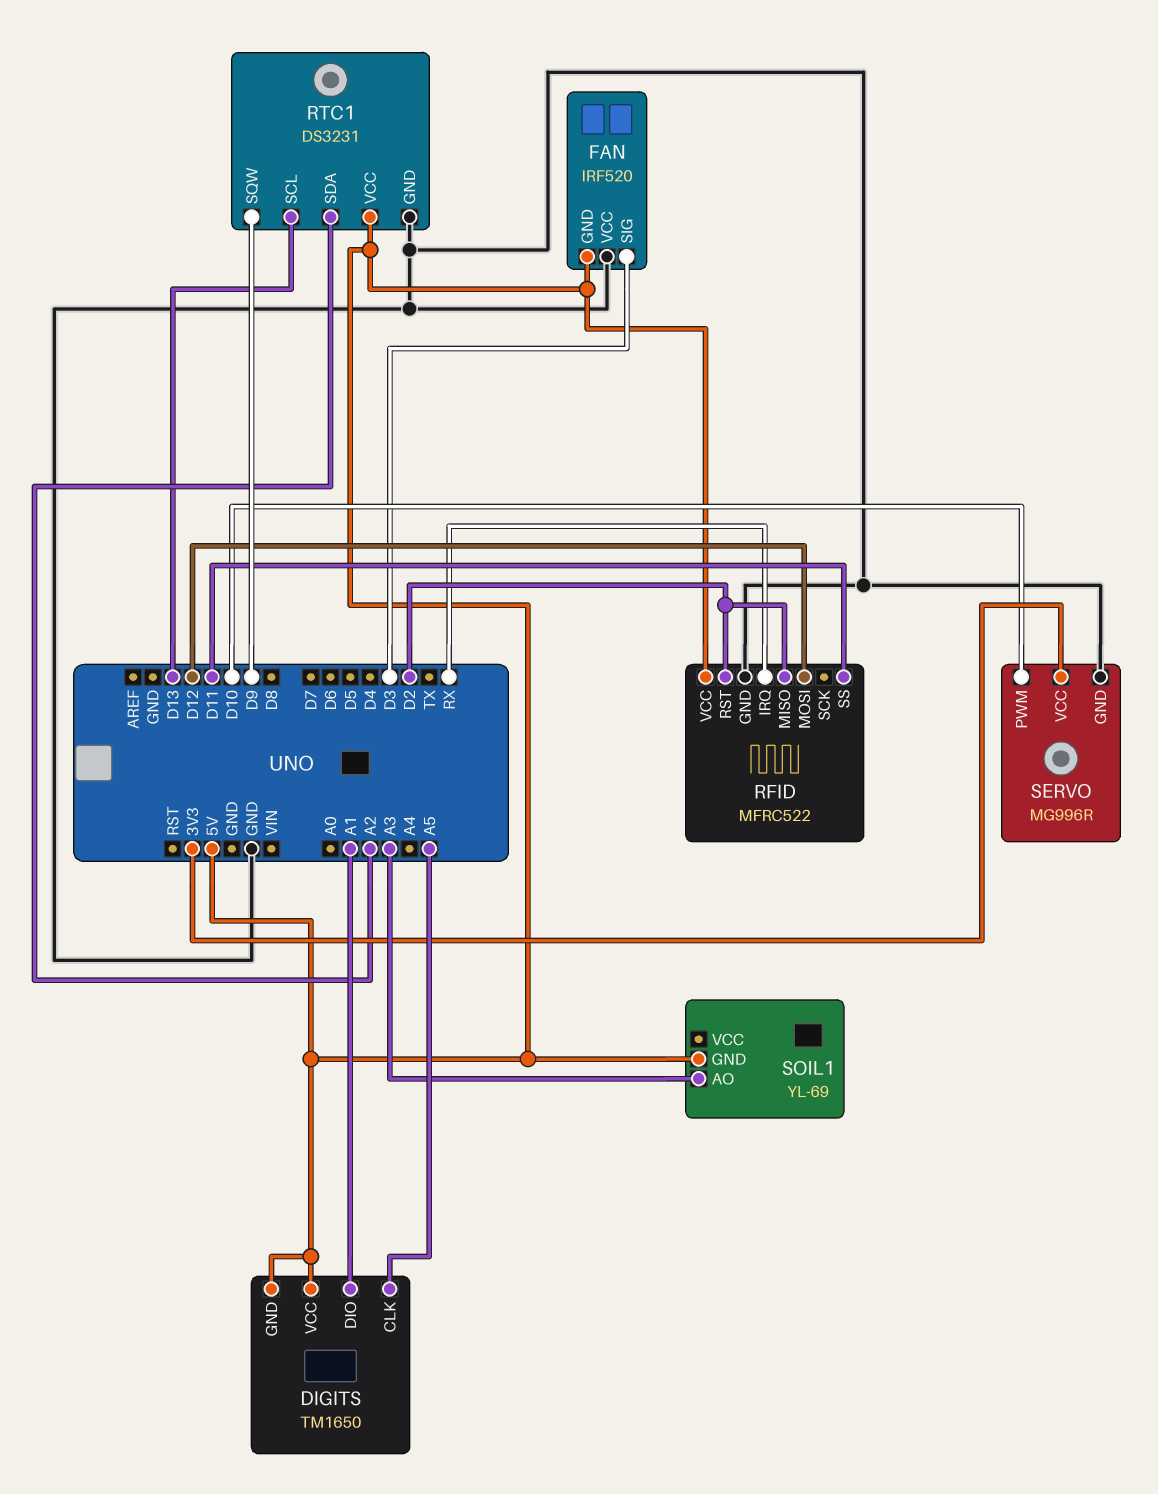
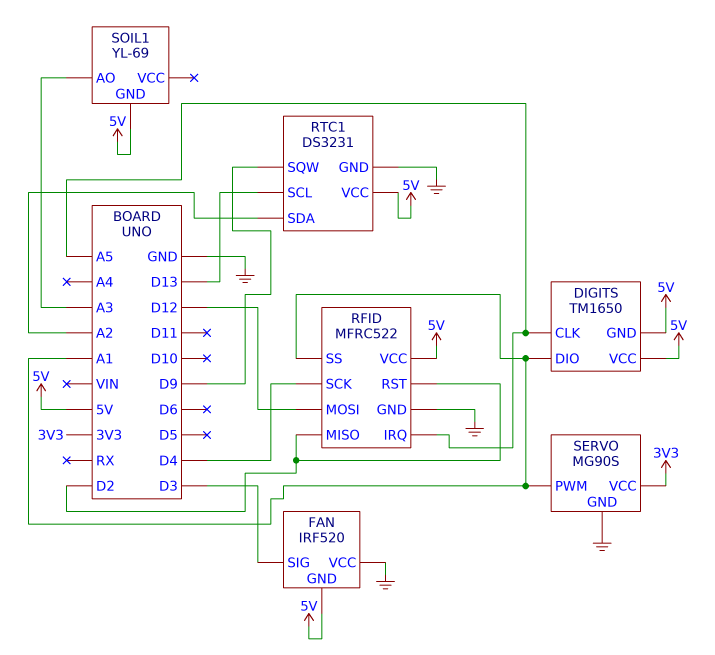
RFID pin IRQ: RX -> A5
RFID pin SCK: none -> D4
RFID pin SS: D11 -> A1
SERVO: MG996R -> MG90S
SERVO pin PWM: D10 -> A1

